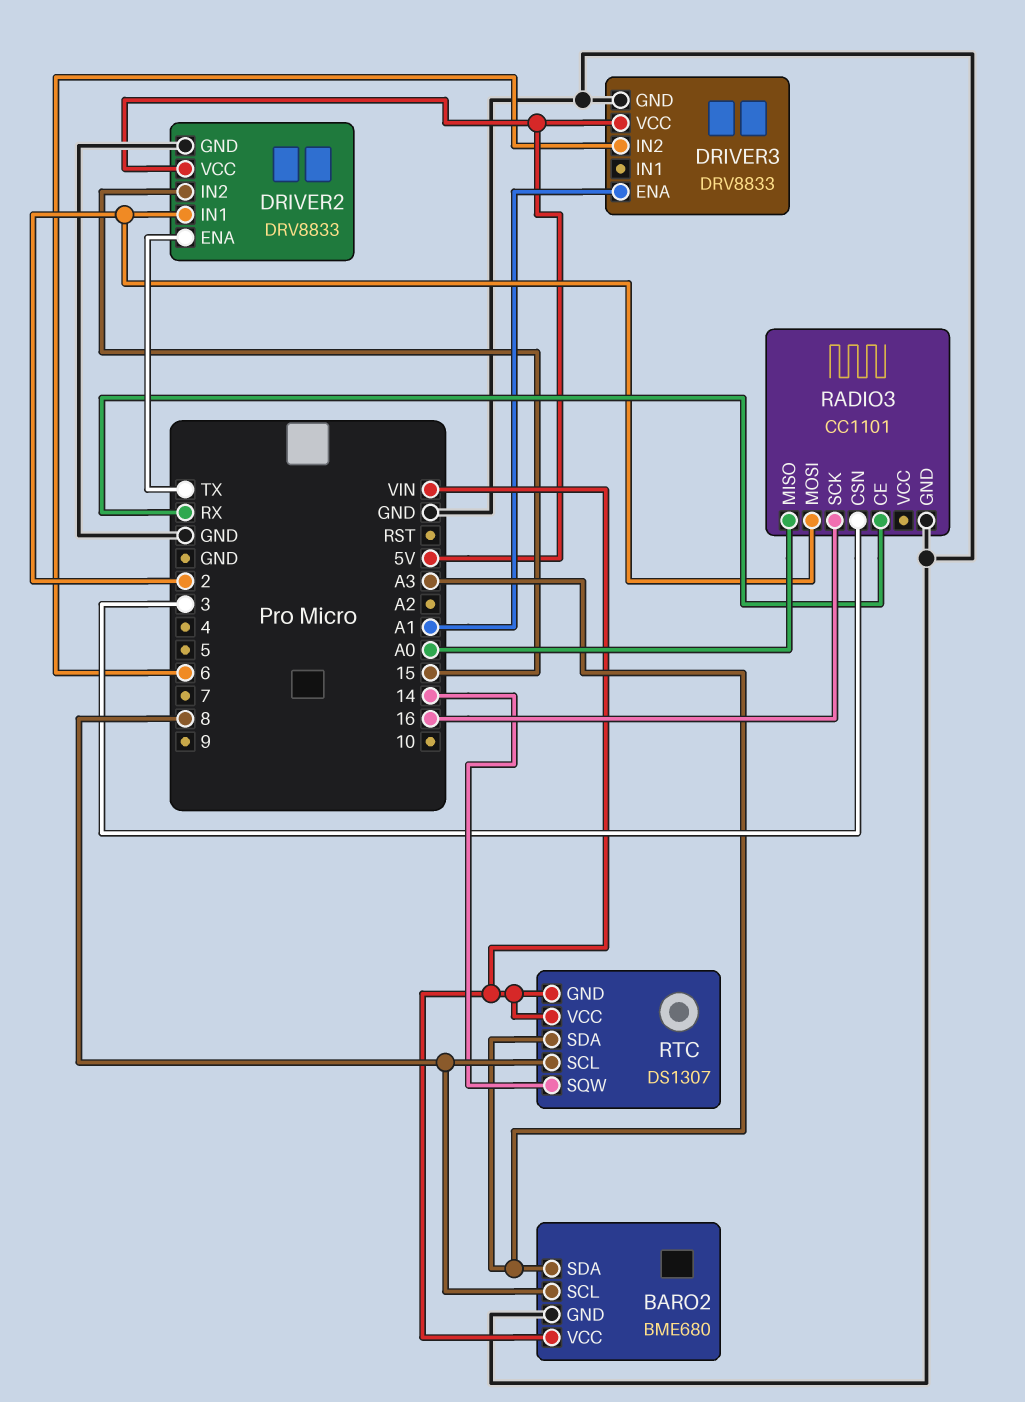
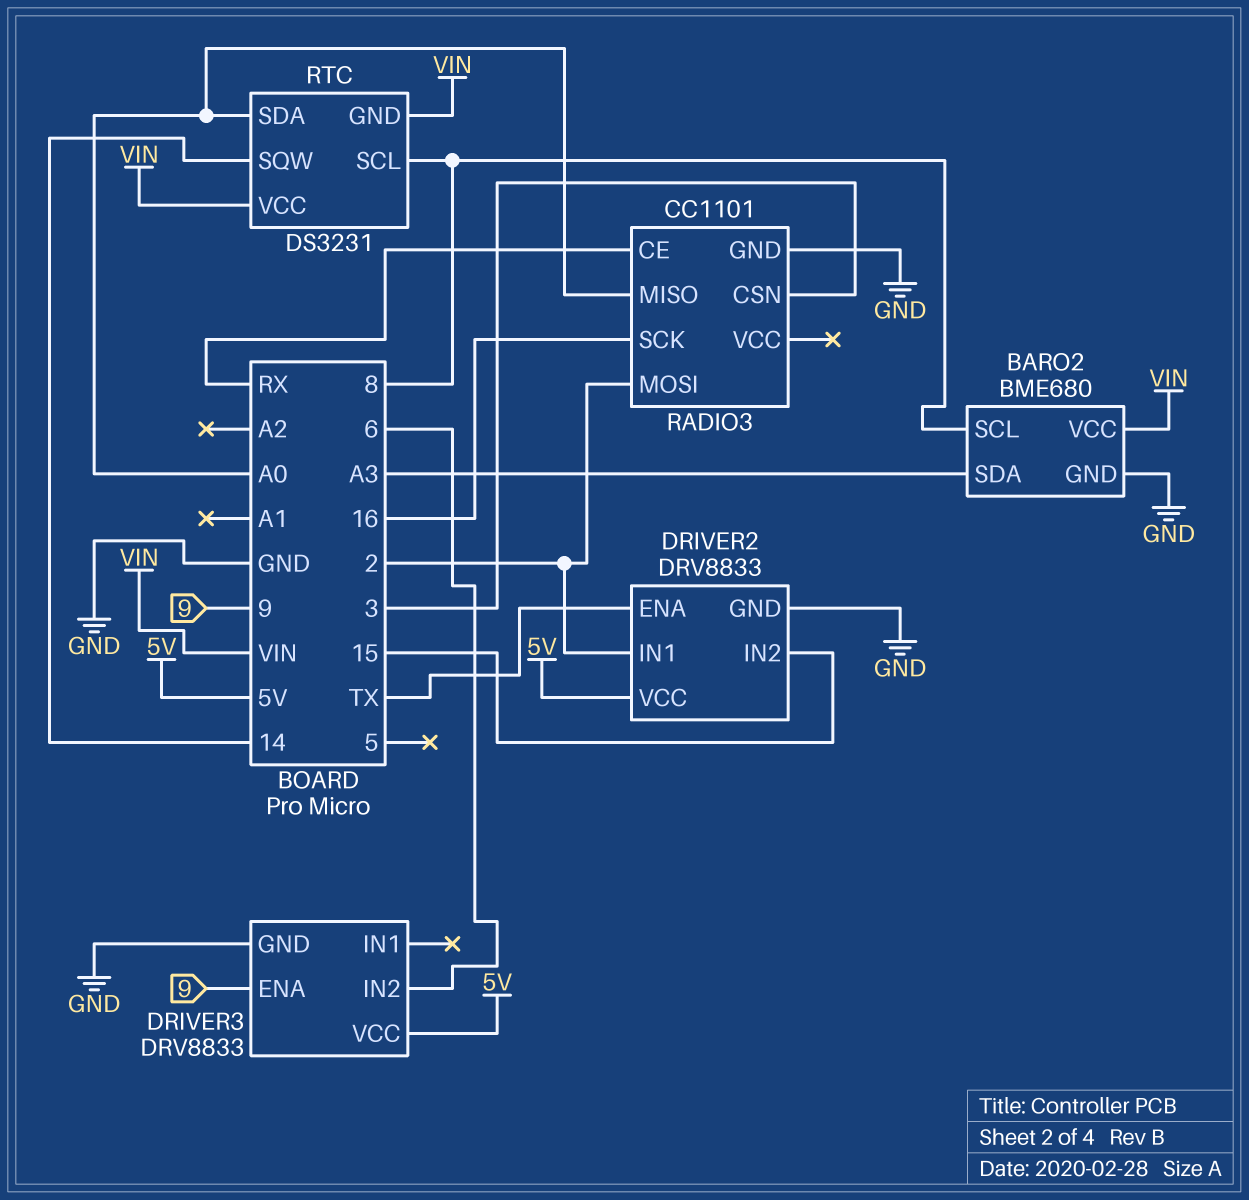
DRIVER3 pin ENA: A1 -> 9
RTC: DS1307 -> DS3231
RTC pin SDA: A3 -> A0

